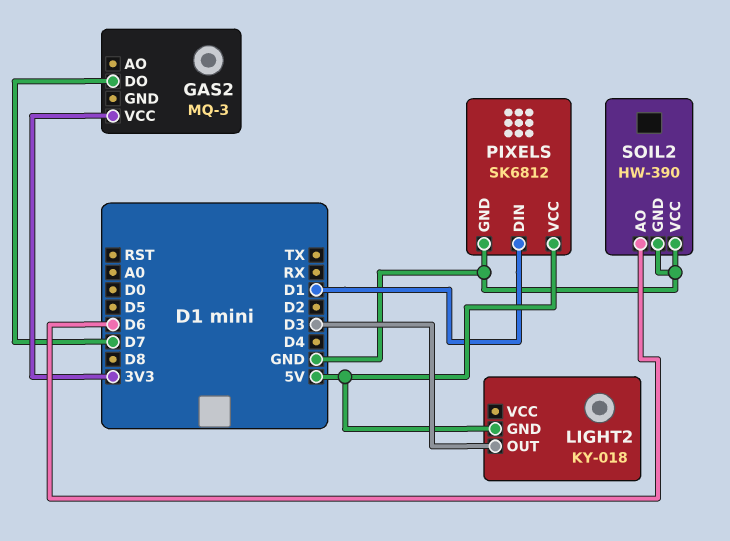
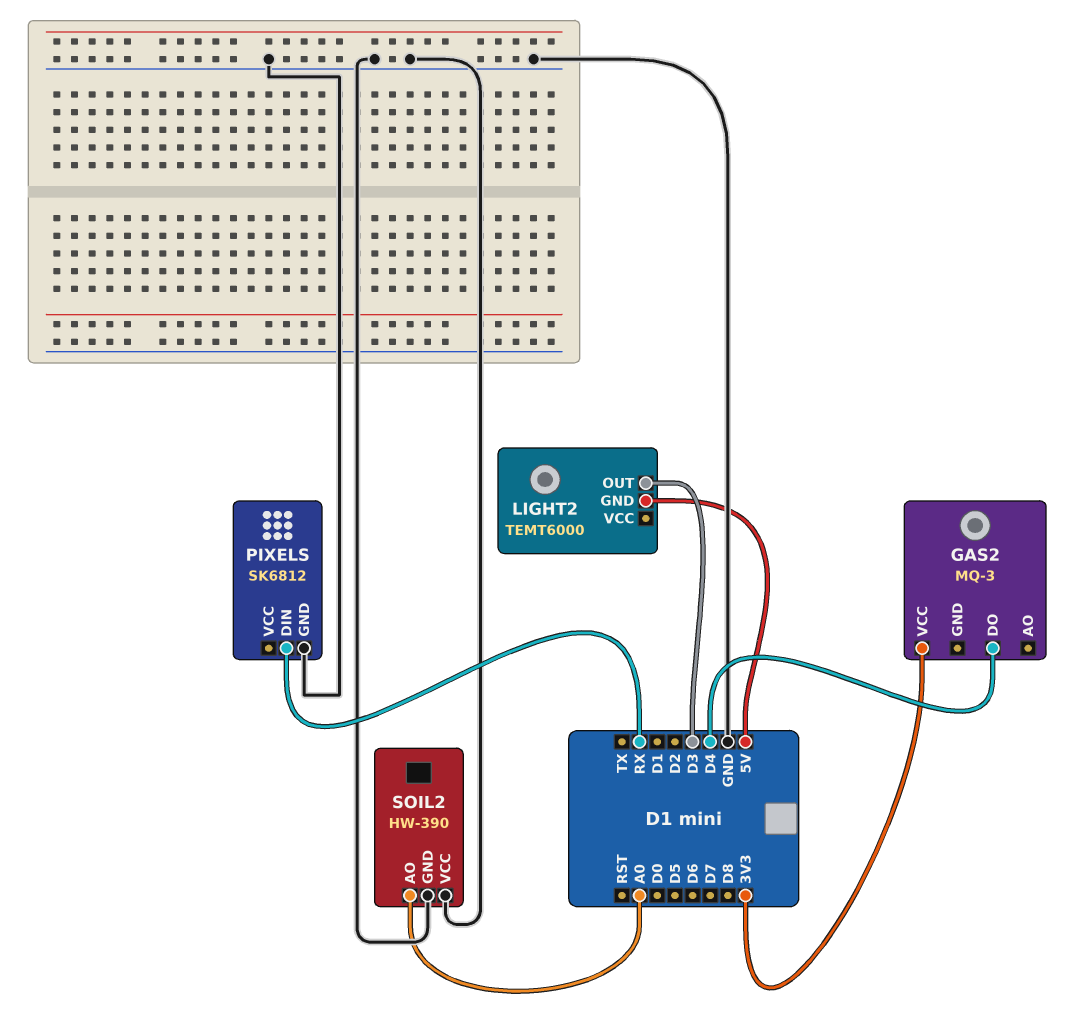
GAS2 pin DO: D7 -> D4
LIGHT2: KY-018 -> TEMT6000
PIXELS pin DIN: D1 -> RX
PIXELS pin VCC: 5V -> none
SOIL2 pin AO: D6 -> A0

